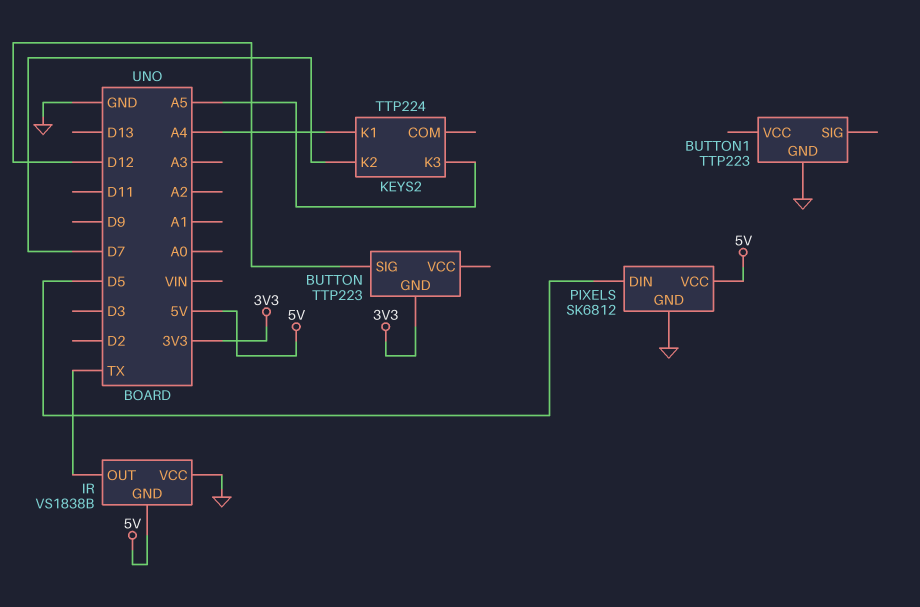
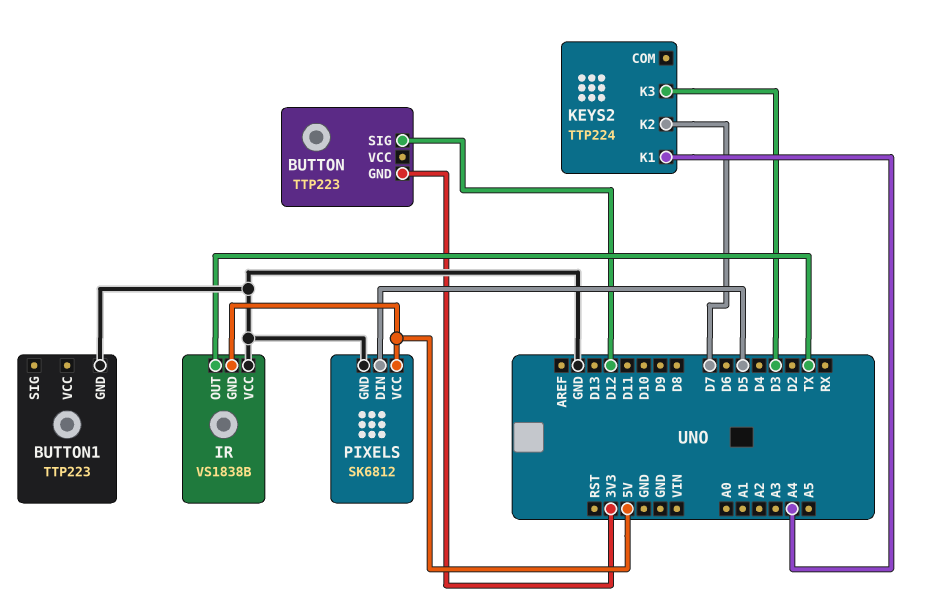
KEYS2 pin K3: A5 -> D3

